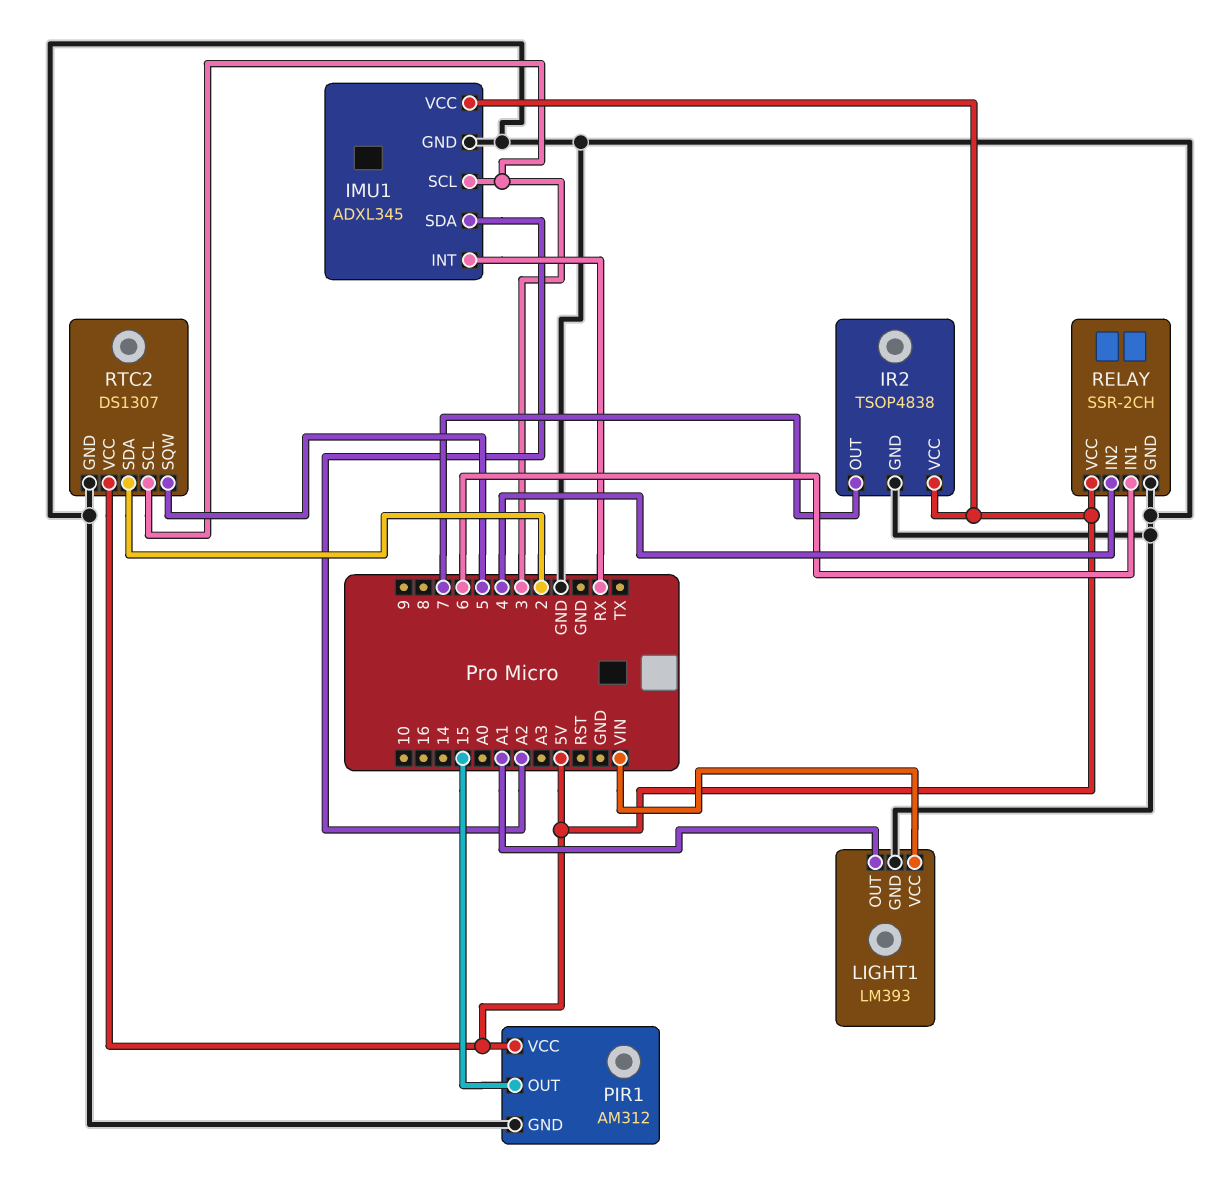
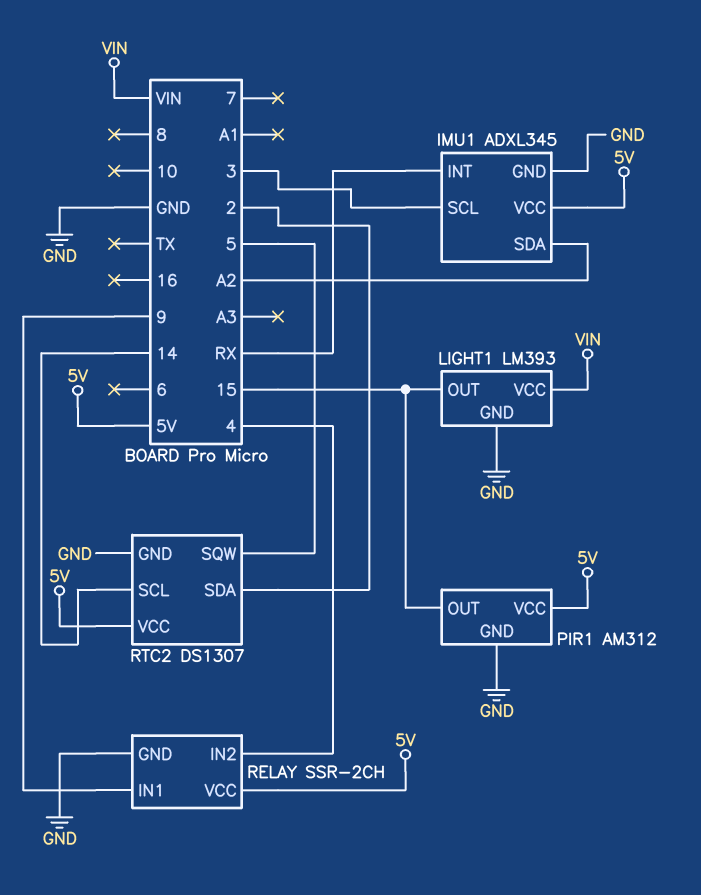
IR2: TSOP4838 -> none
IR2 pin GND: GND -> none
IR2 pin OUT: 7 -> none
IR2 pin VCC: 5V -> none
LIGHT1 pin OUT: A1 -> 15
RELAY pin IN1: 6 -> 9
RTC2 pin SCL: 3 -> 14

